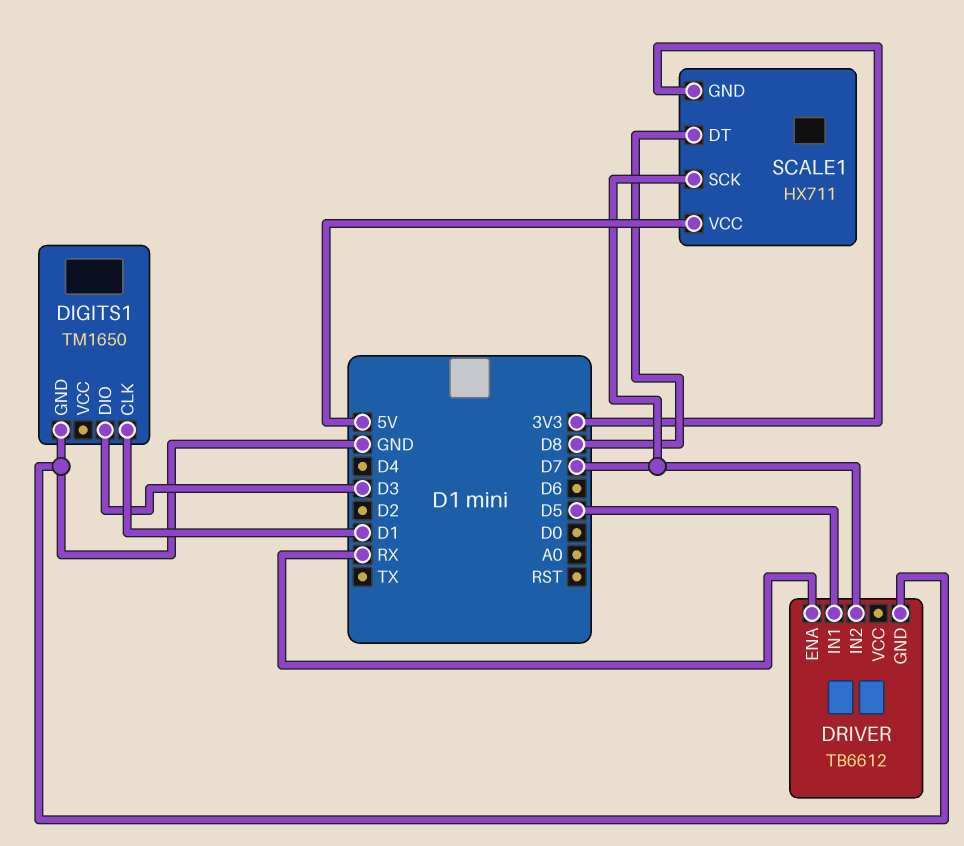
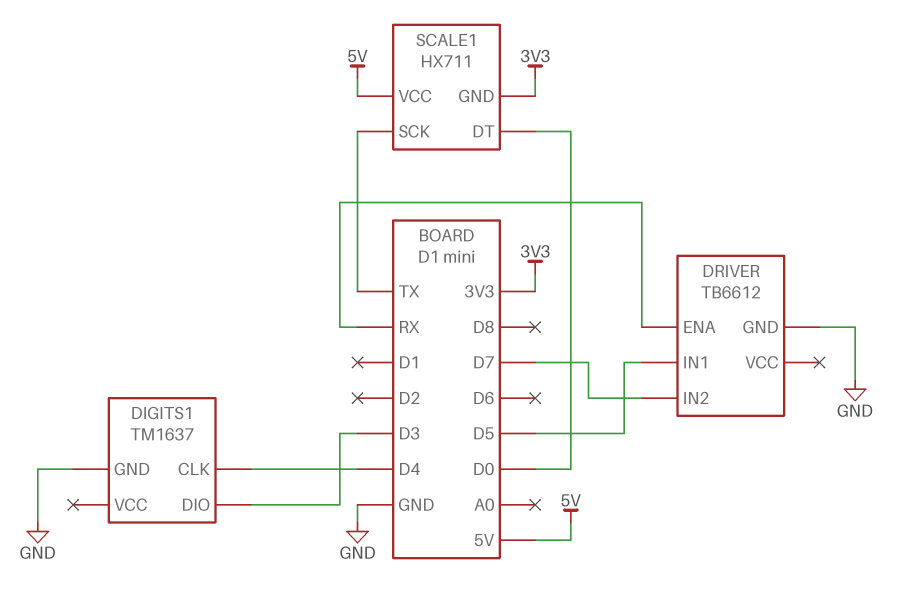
DIGITS1: TM1650 -> TM1637
DIGITS1 pin CLK: D1 -> D4
SCALE1 pin DT: D8 -> D0
SCALE1 pin SCK: D7 -> TX

